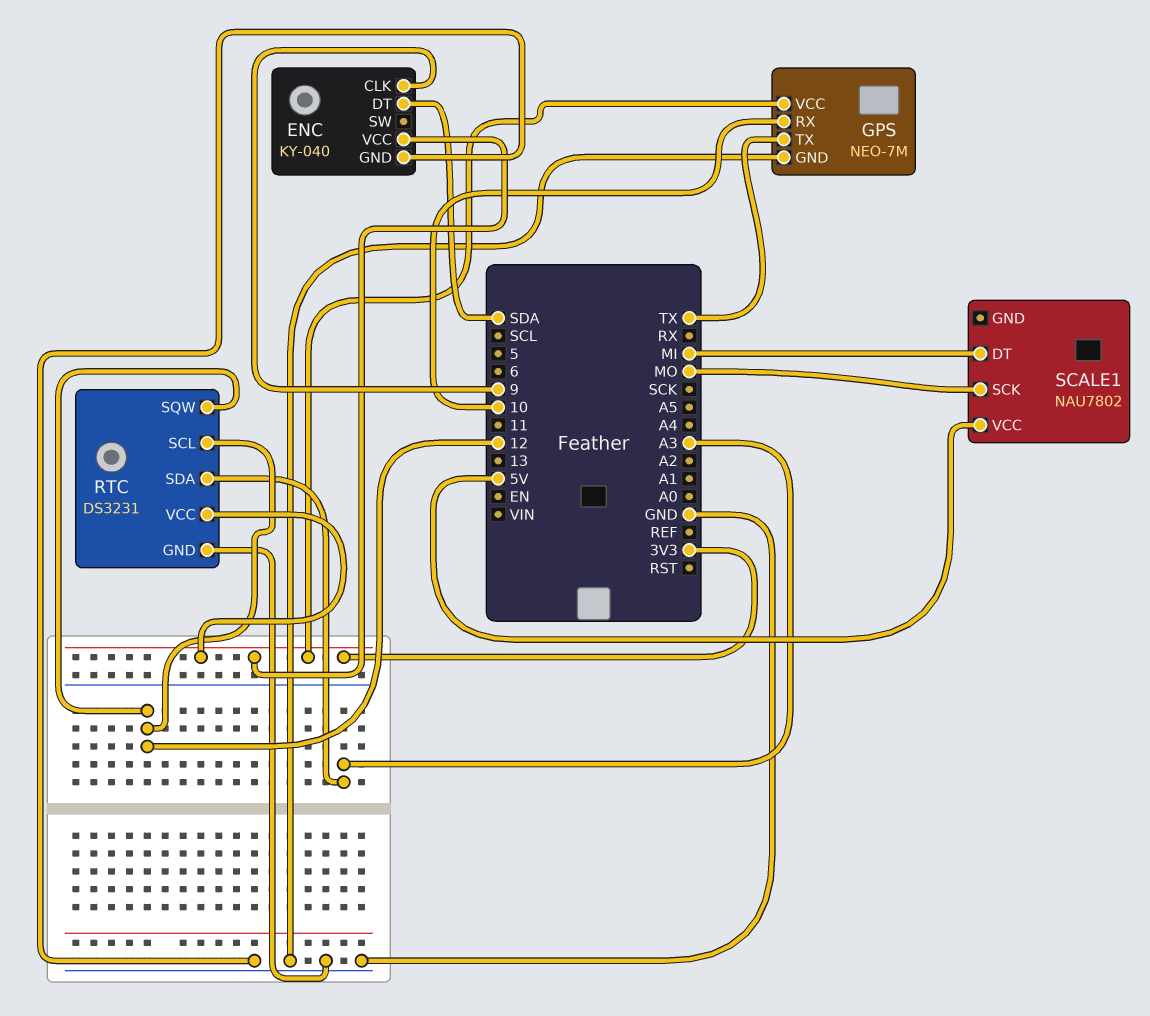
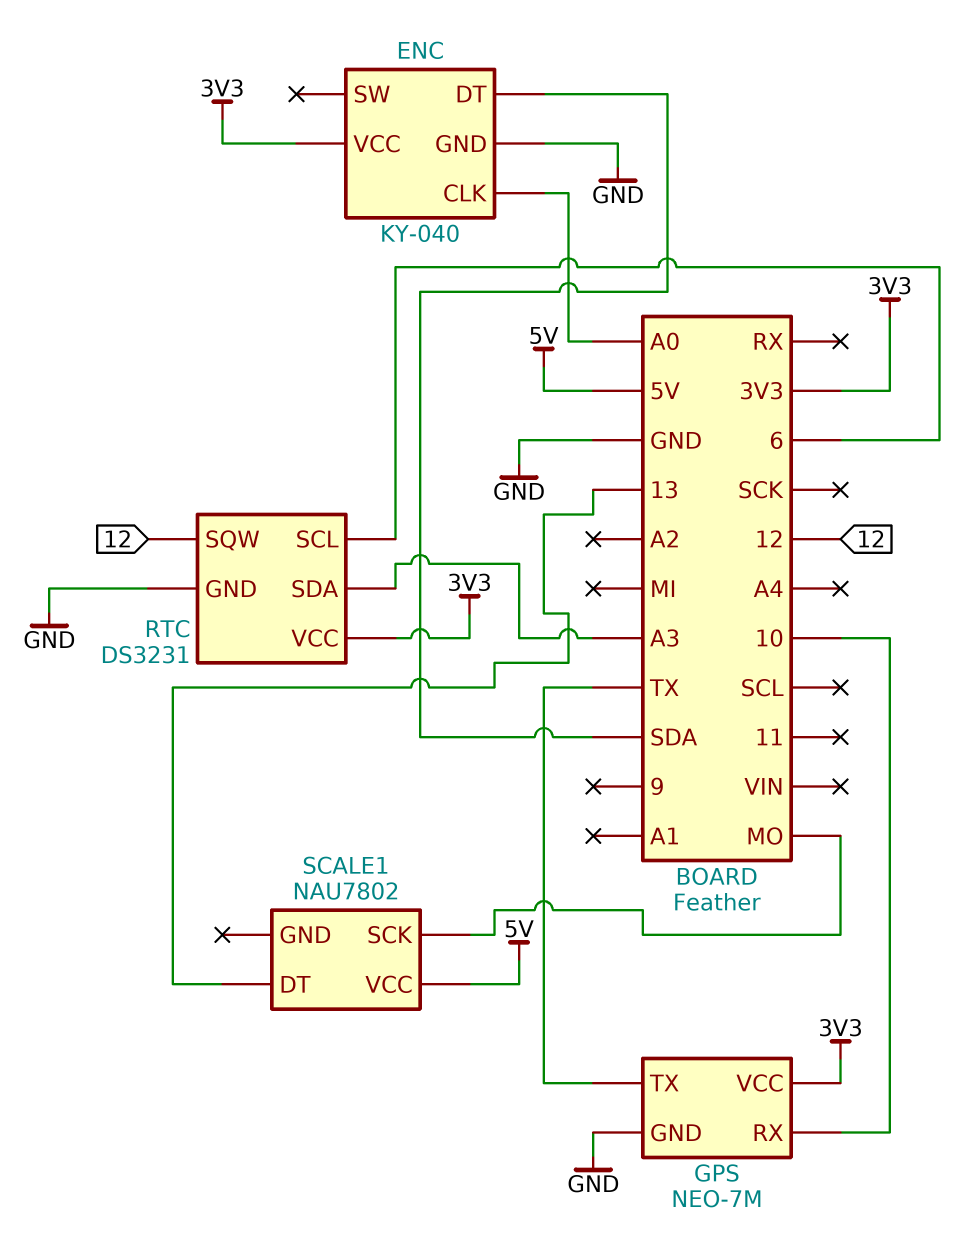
ENC pin CLK: 9 -> A0
RTC pin SCL: 12 -> 6
SCALE1 pin DT: MI -> 13

